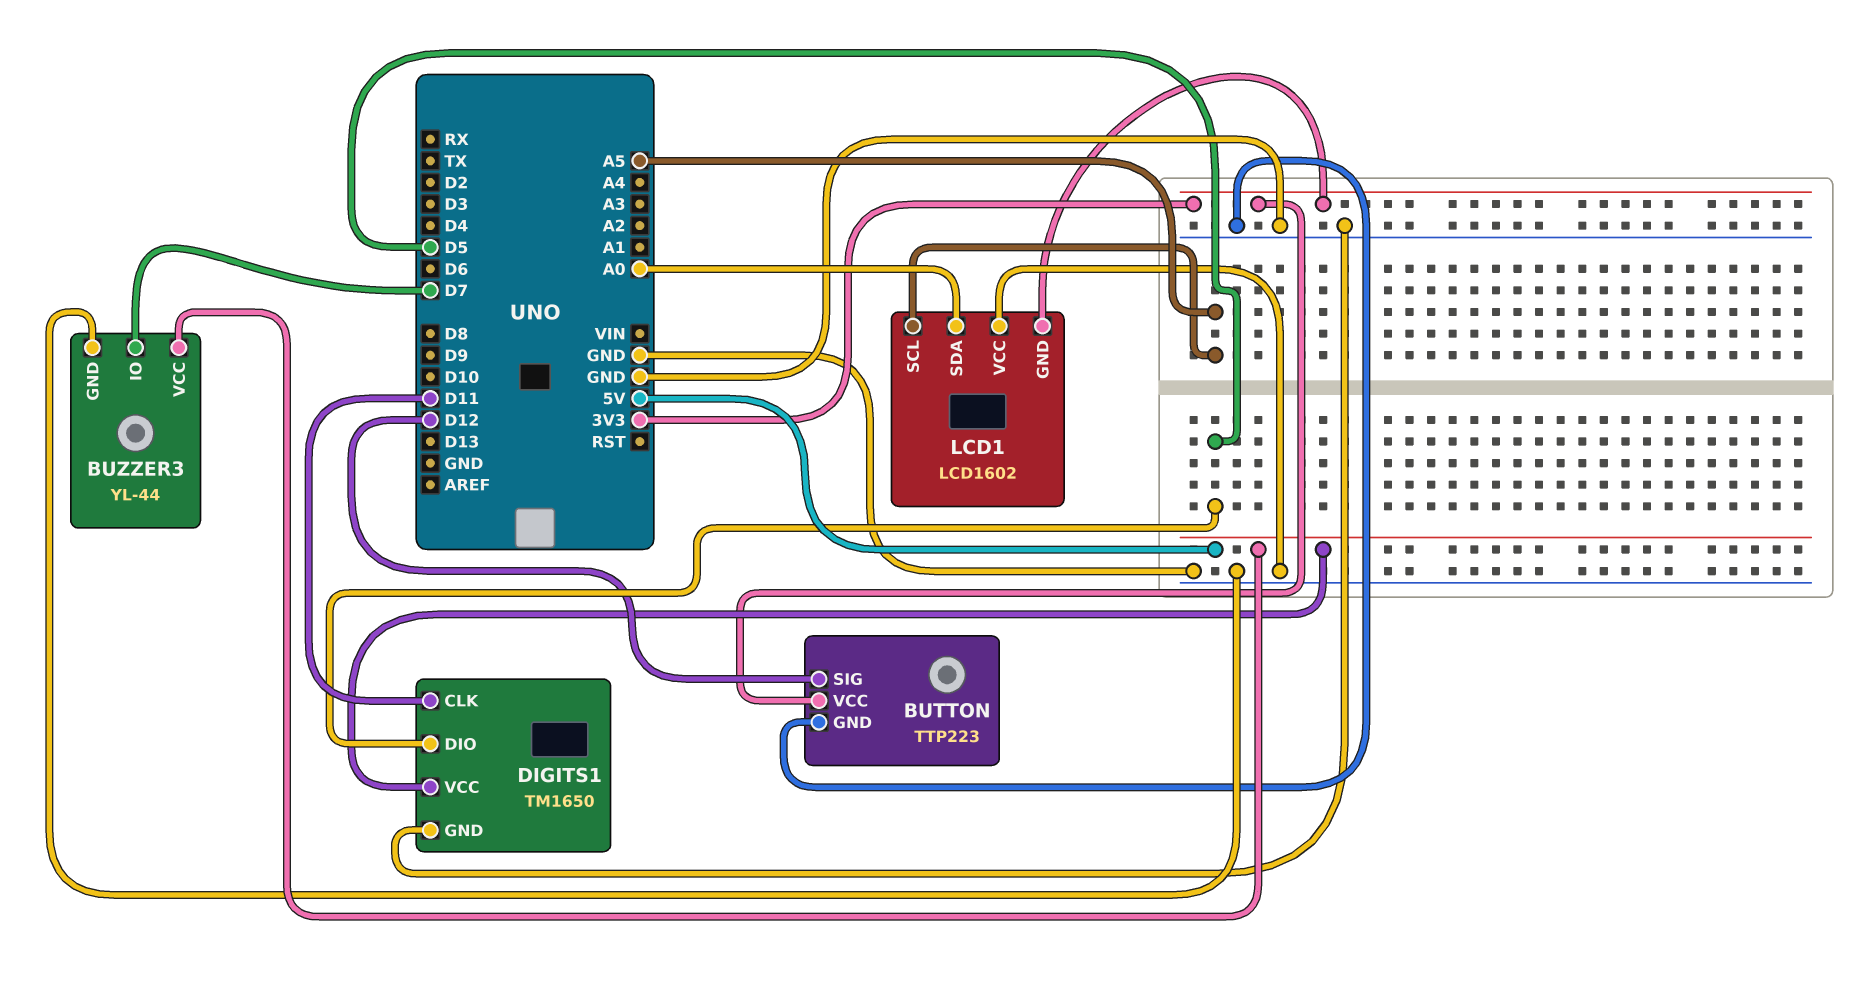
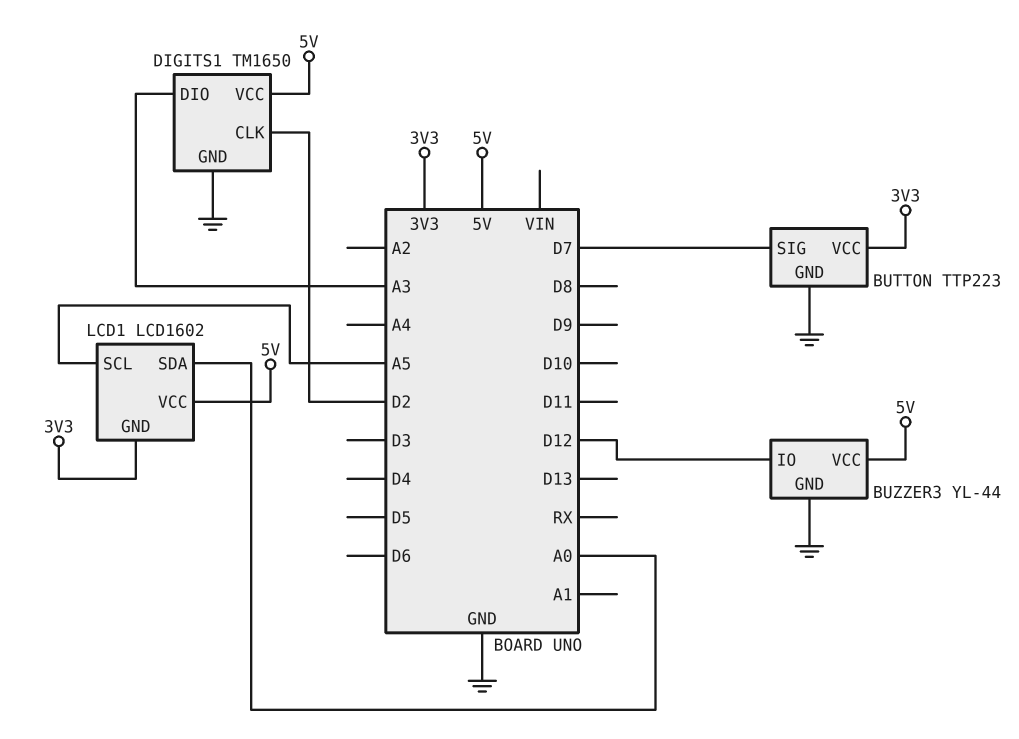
BUTTON pin SIG: D12 -> D7
BUZZER3 pin IO: D7 -> D12
DIGITS1 pin CLK: D11 -> D2
DIGITS1 pin DIO: D5 -> A3
LCD1 pin VCC: GND -> 5V

